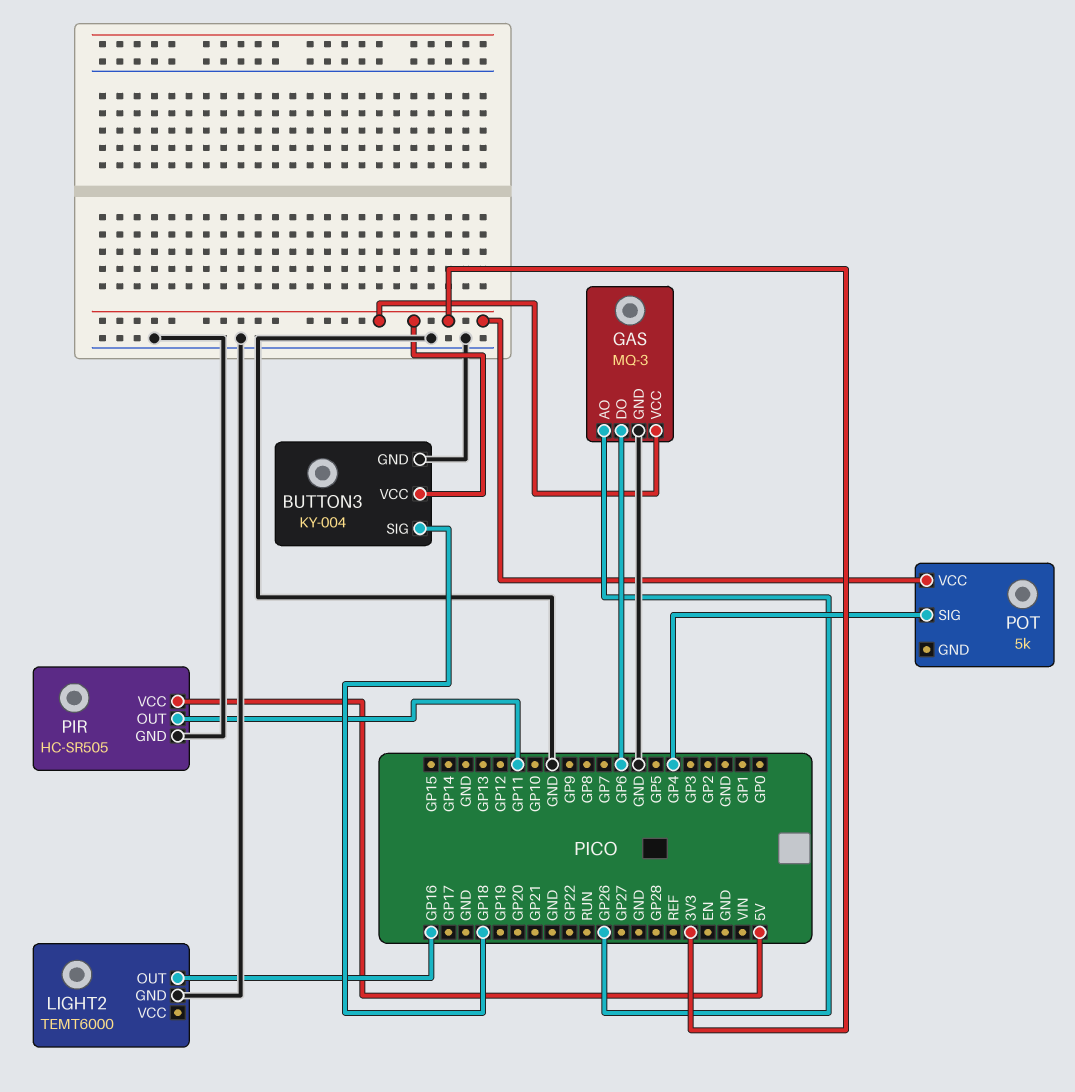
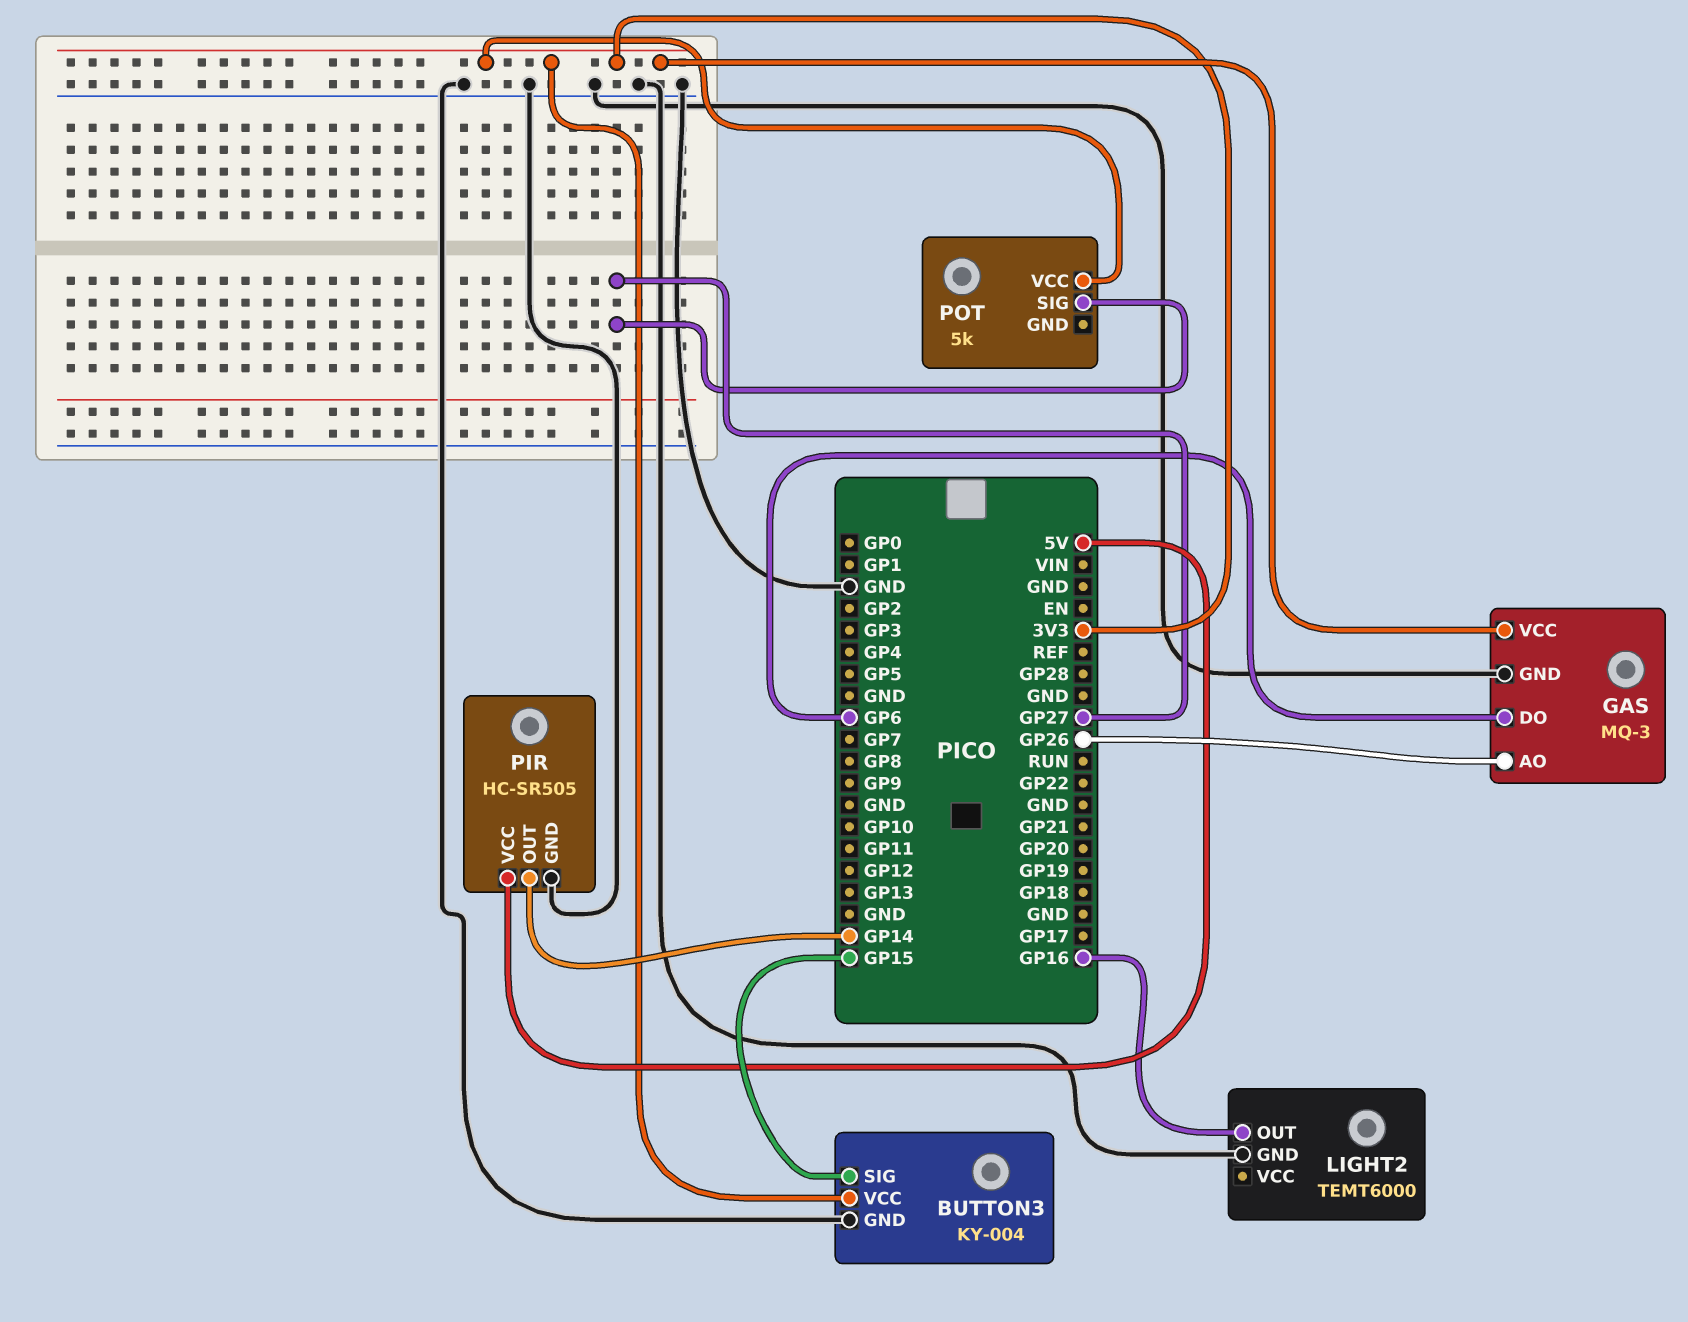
BUTTON3 pin SIG: GP18 -> GP15
PIR pin OUT: GP11 -> GP14
POT pin SIG: GP4 -> GP27

